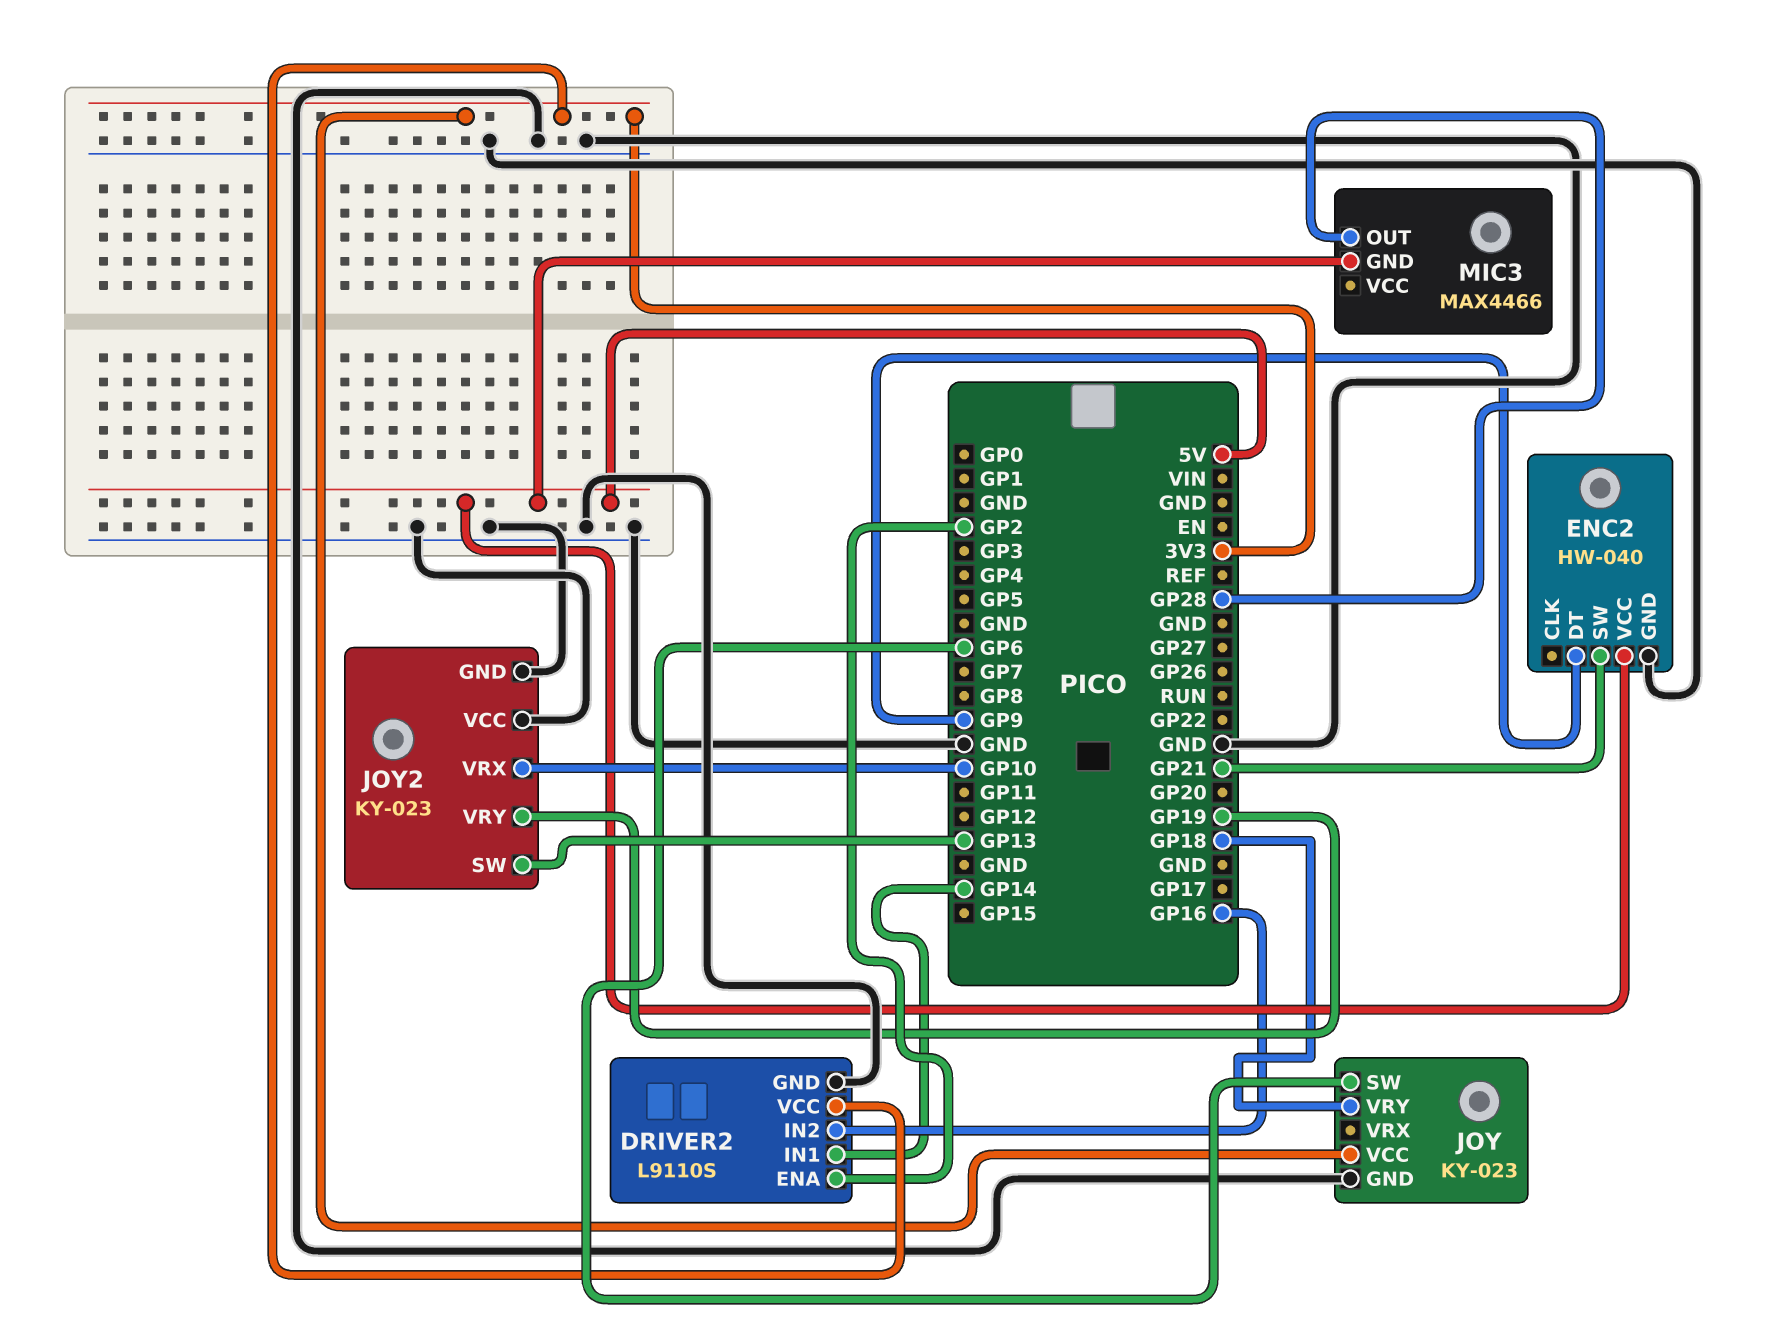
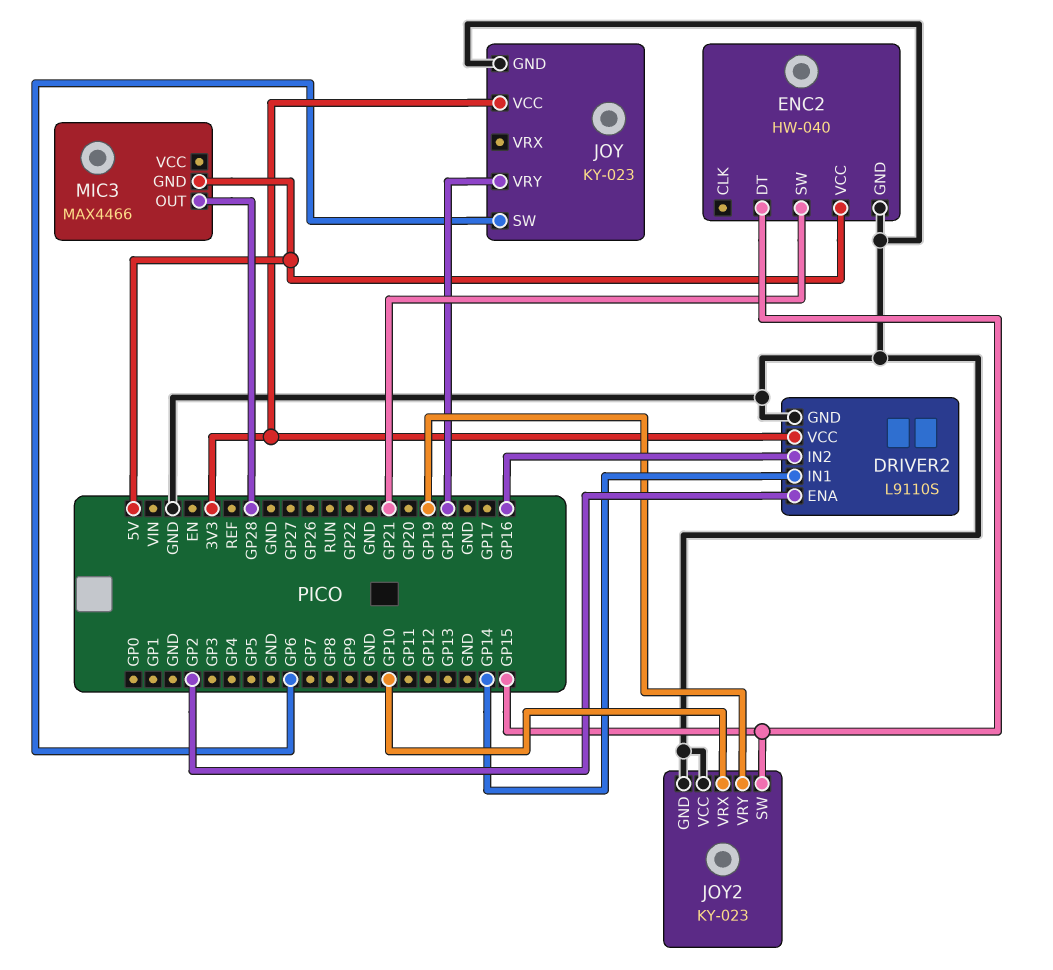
ENC2 pin DT: GP9 -> GP15
JOY2 pin SW: GP13 -> GP15

